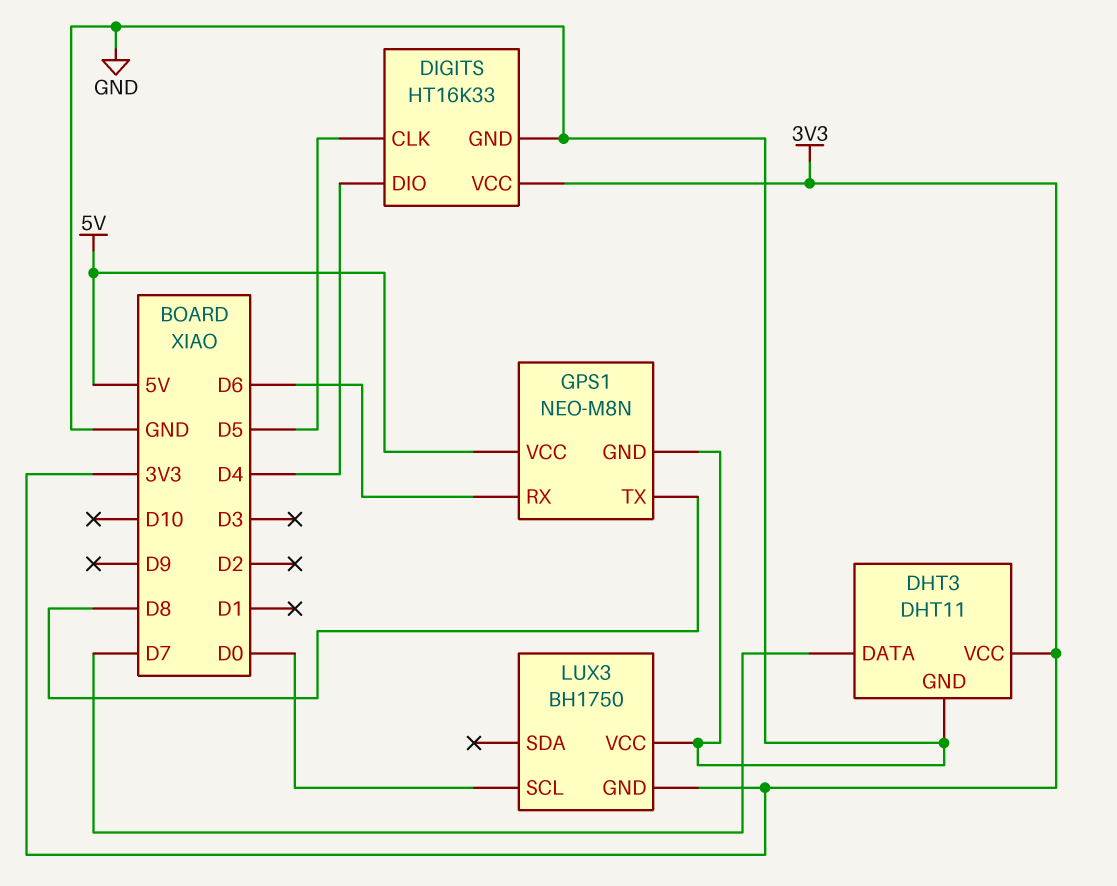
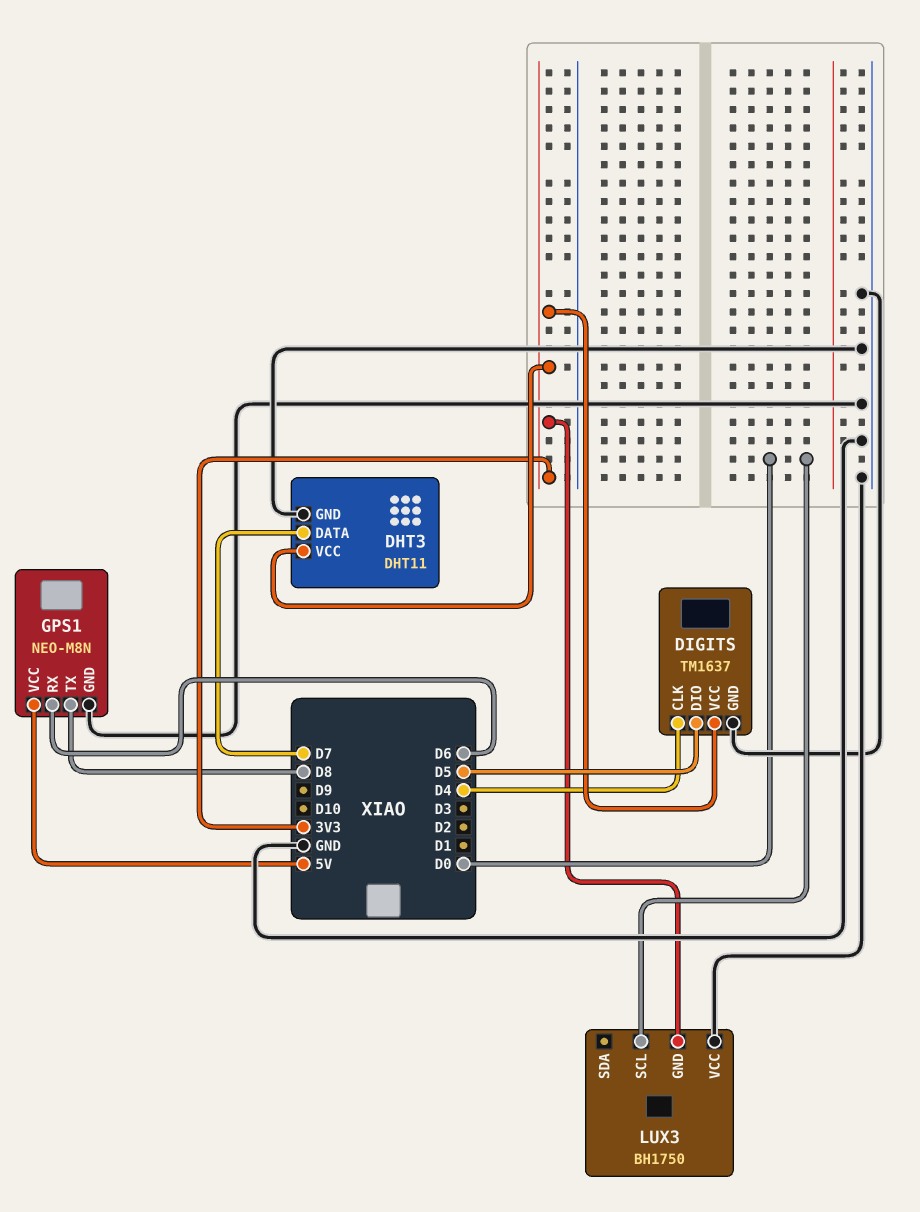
DIGITS: HT16K33 -> TM1637
DIGITS pin CLK: D5 -> D4
DIGITS pin DIO: D4 -> D5

